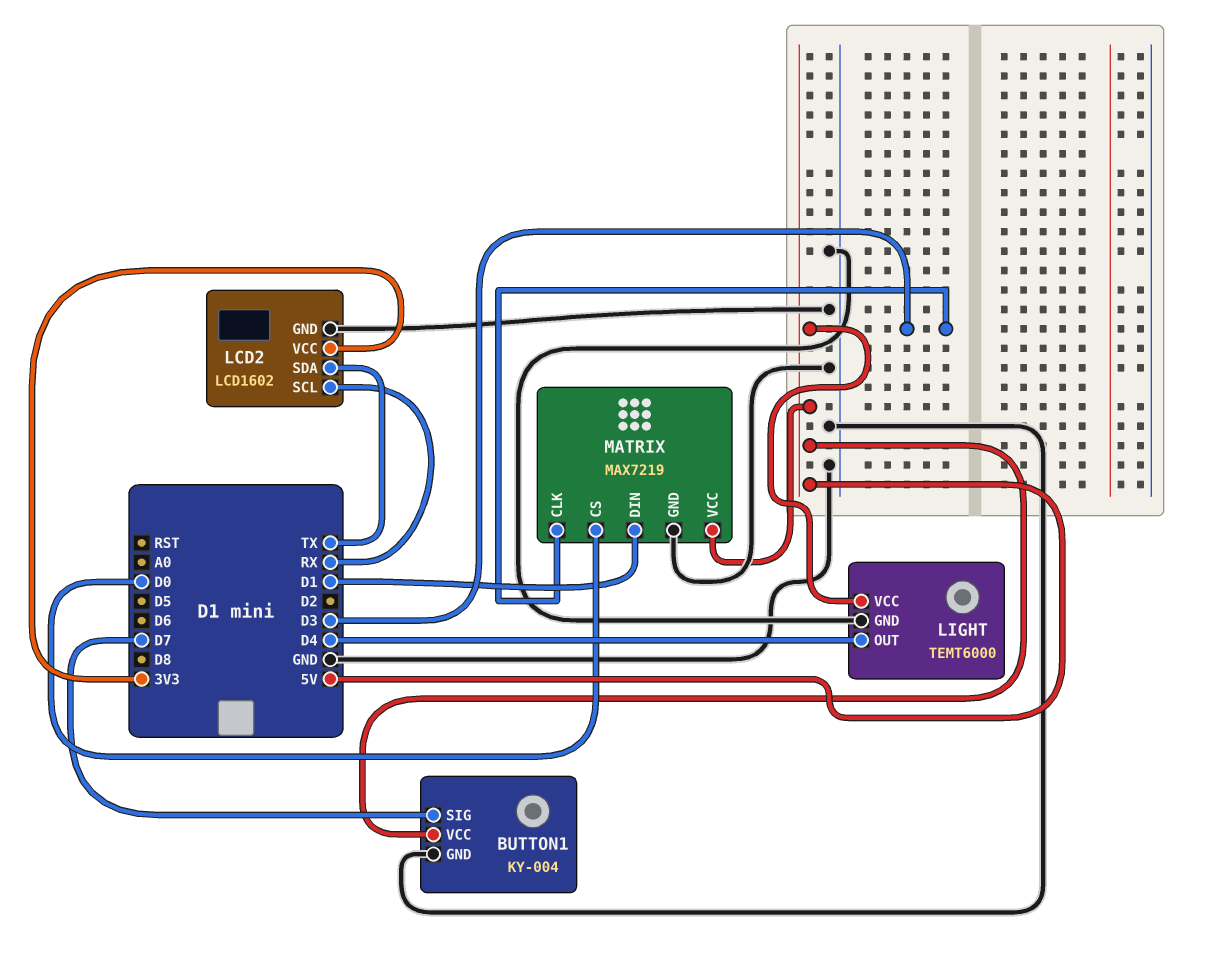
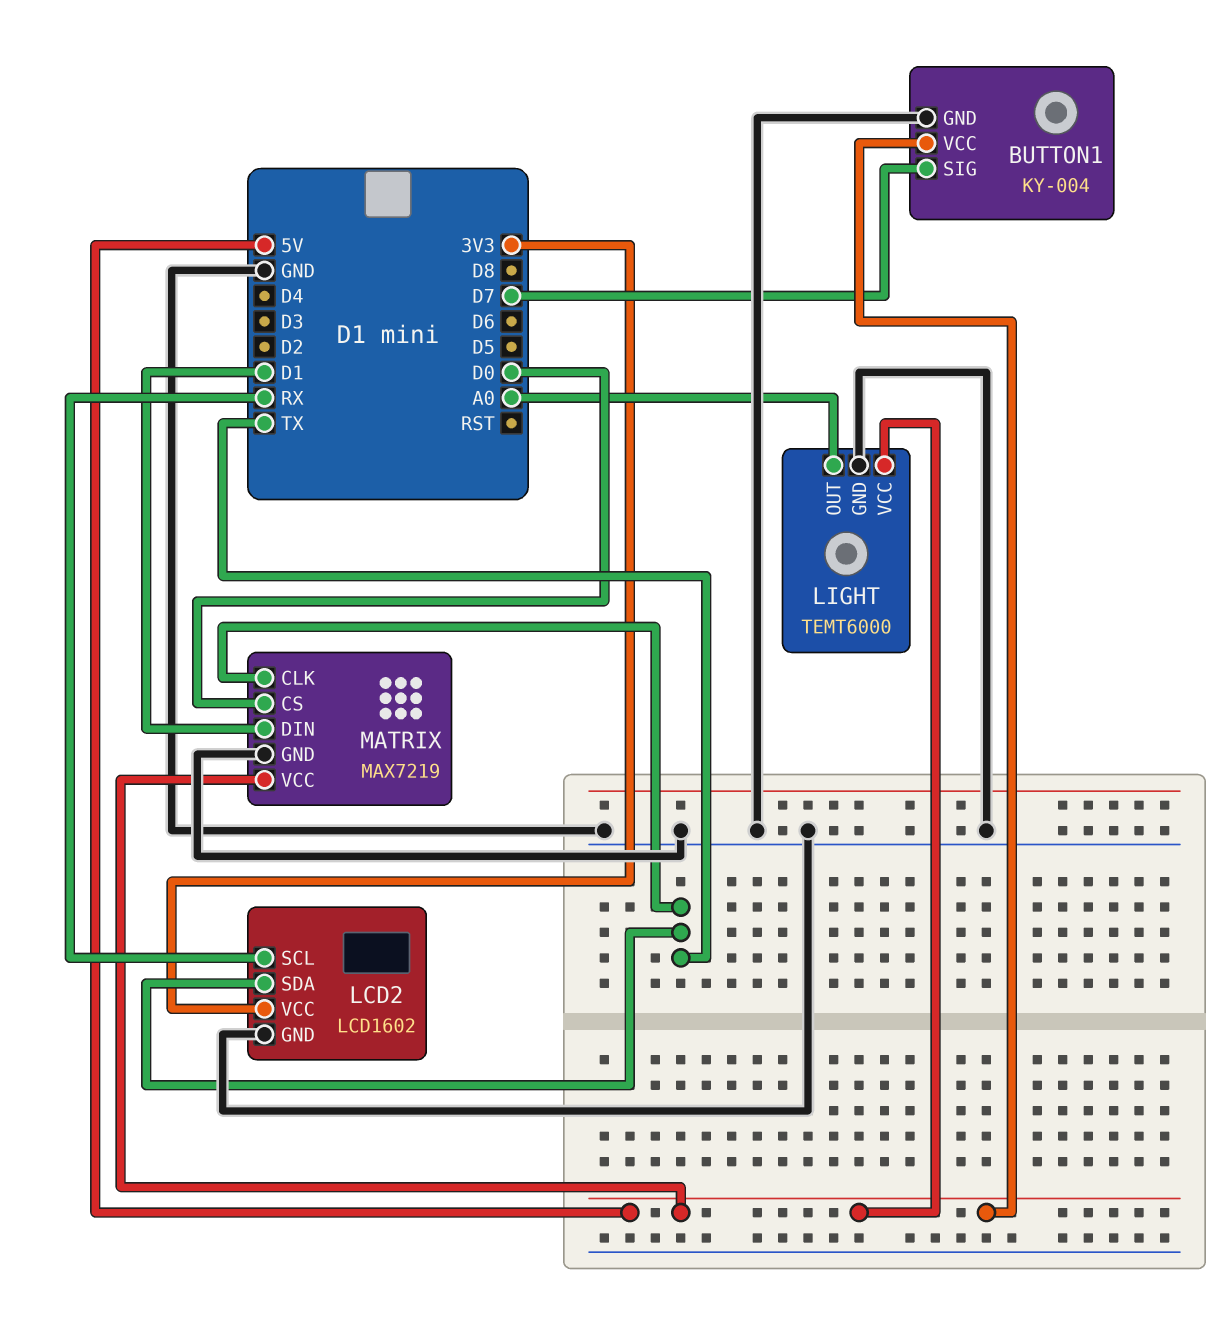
LIGHT pin OUT: D4 -> A0
MATRIX pin CLK: D3 -> TX

